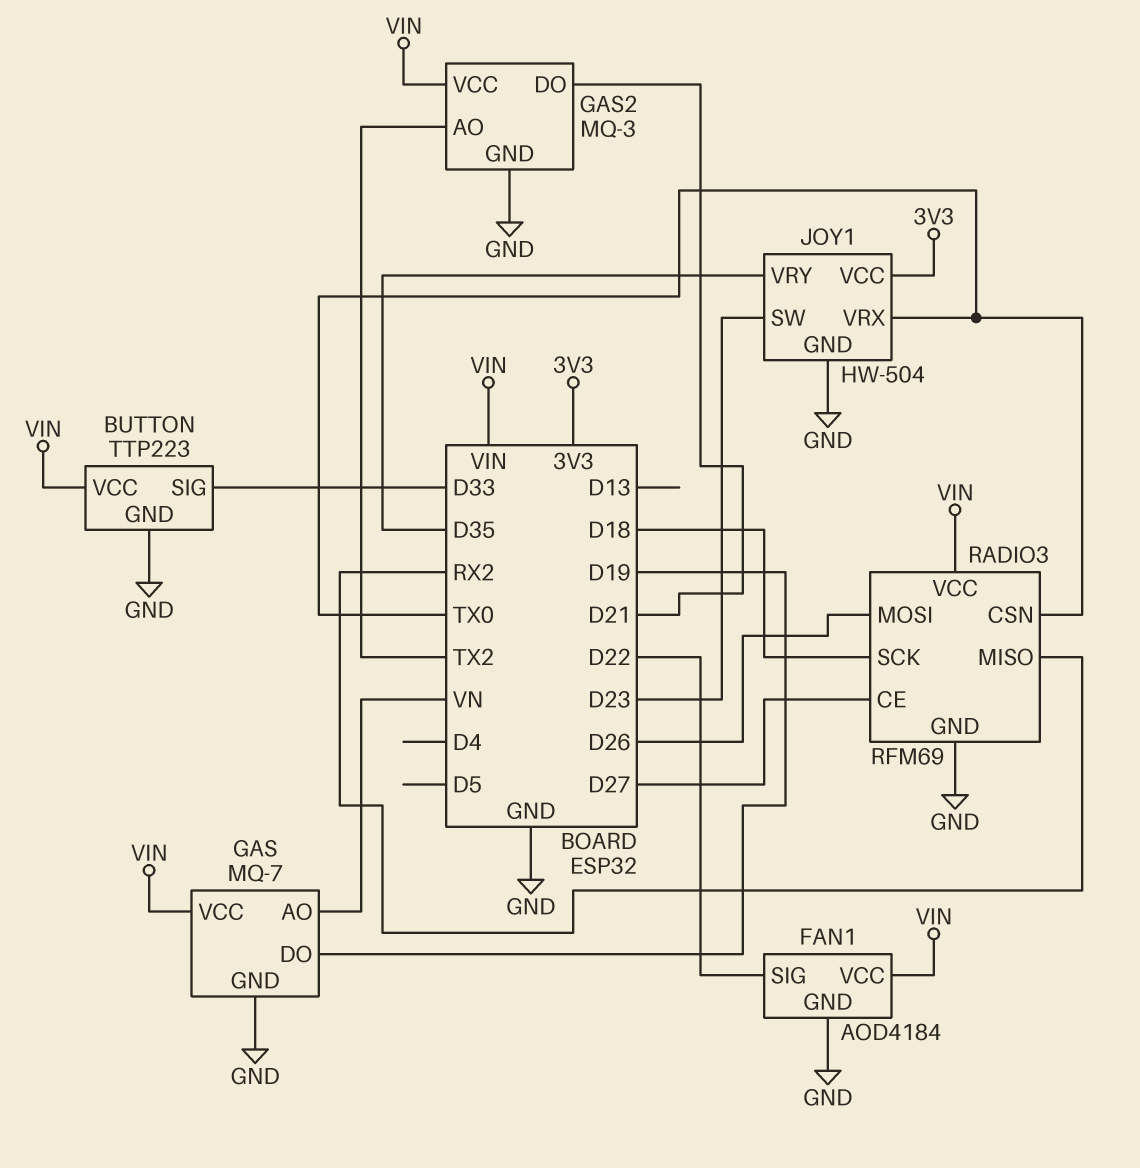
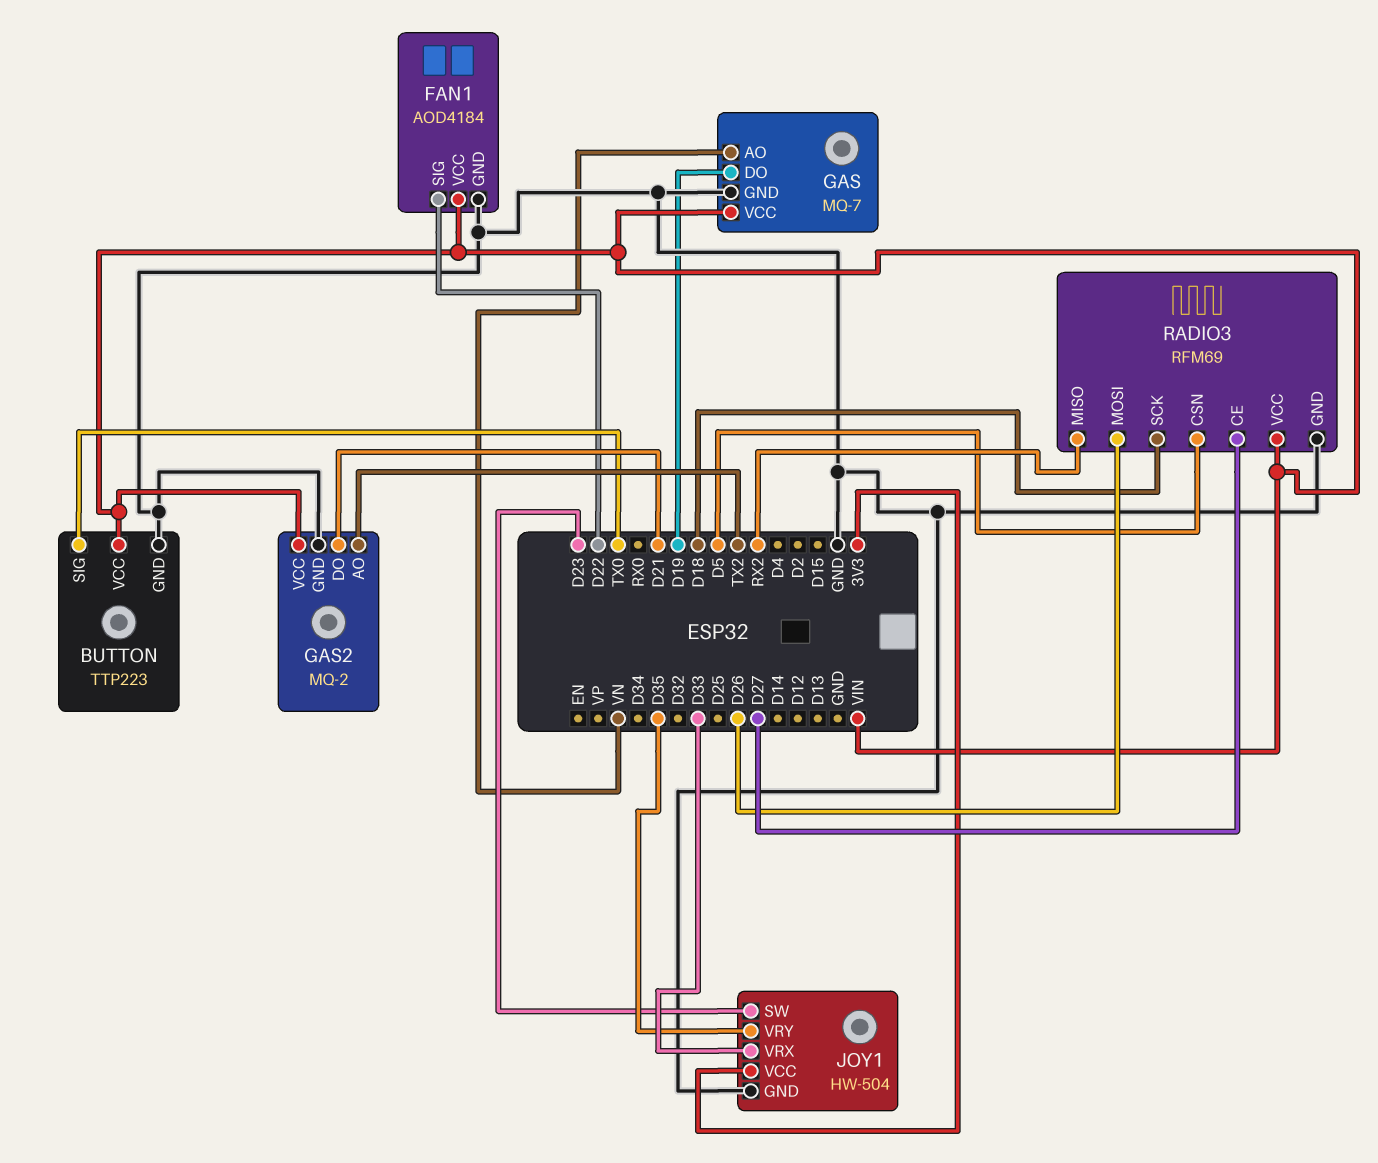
BUTTON pin SIG: D33 -> TX0
GAS2: MQ-3 -> MQ-2
JOY1 pin VRX: TX0 -> D33
RADIO3 pin CSN: TX0 -> D5

